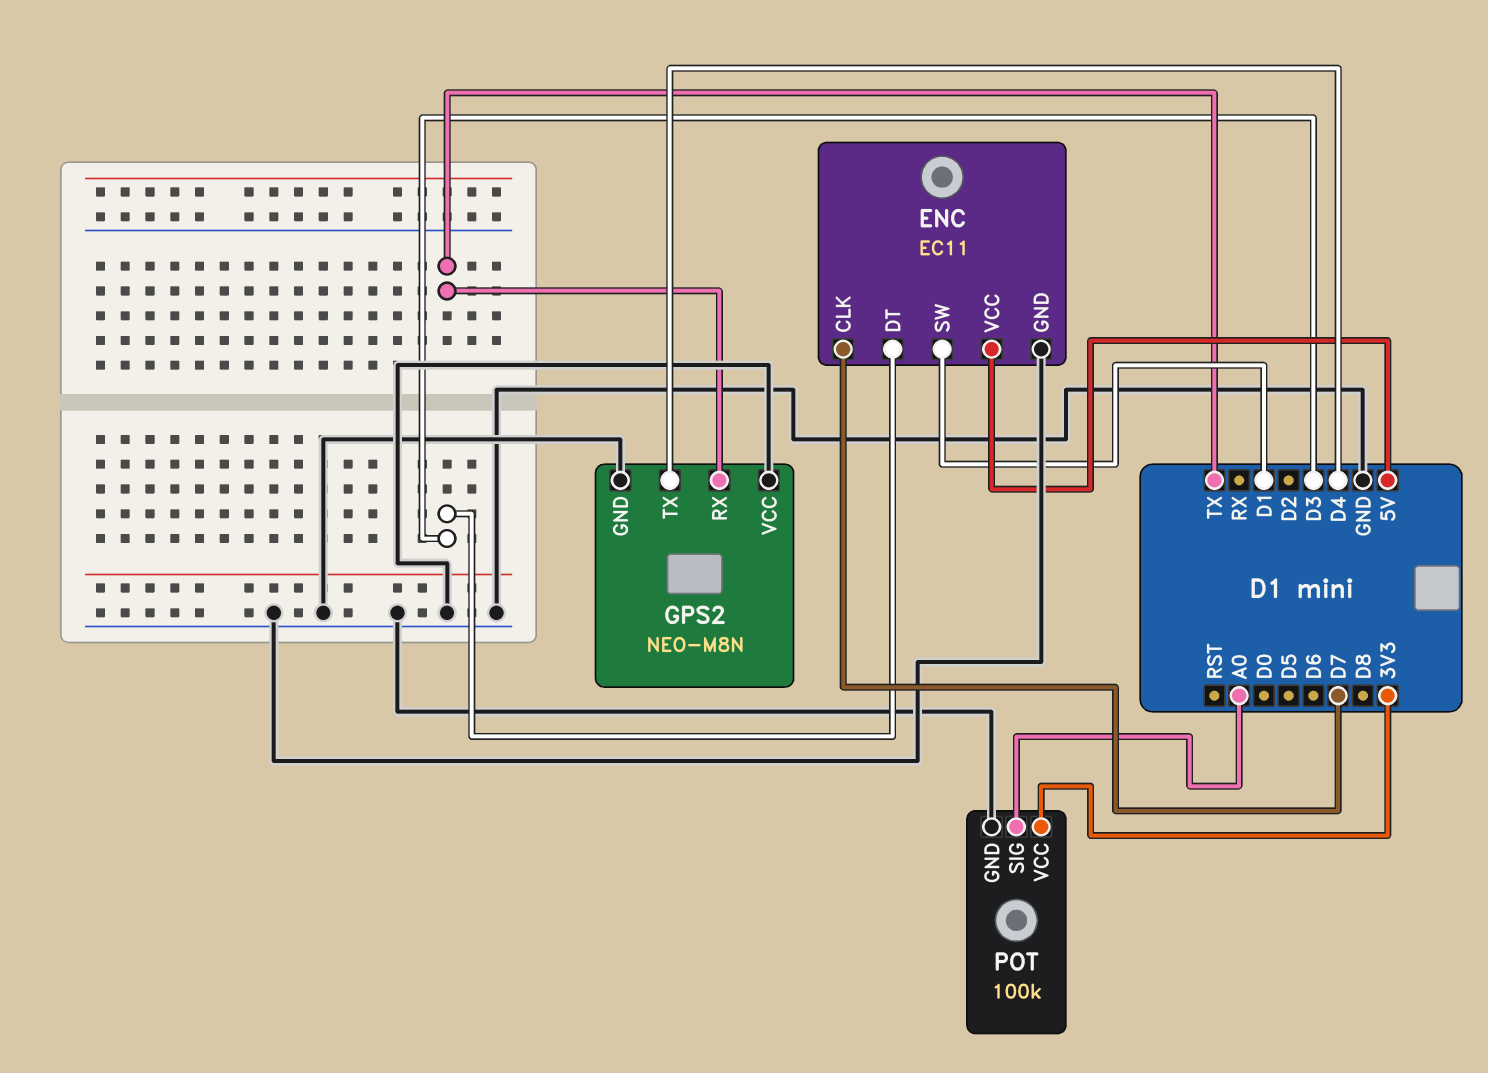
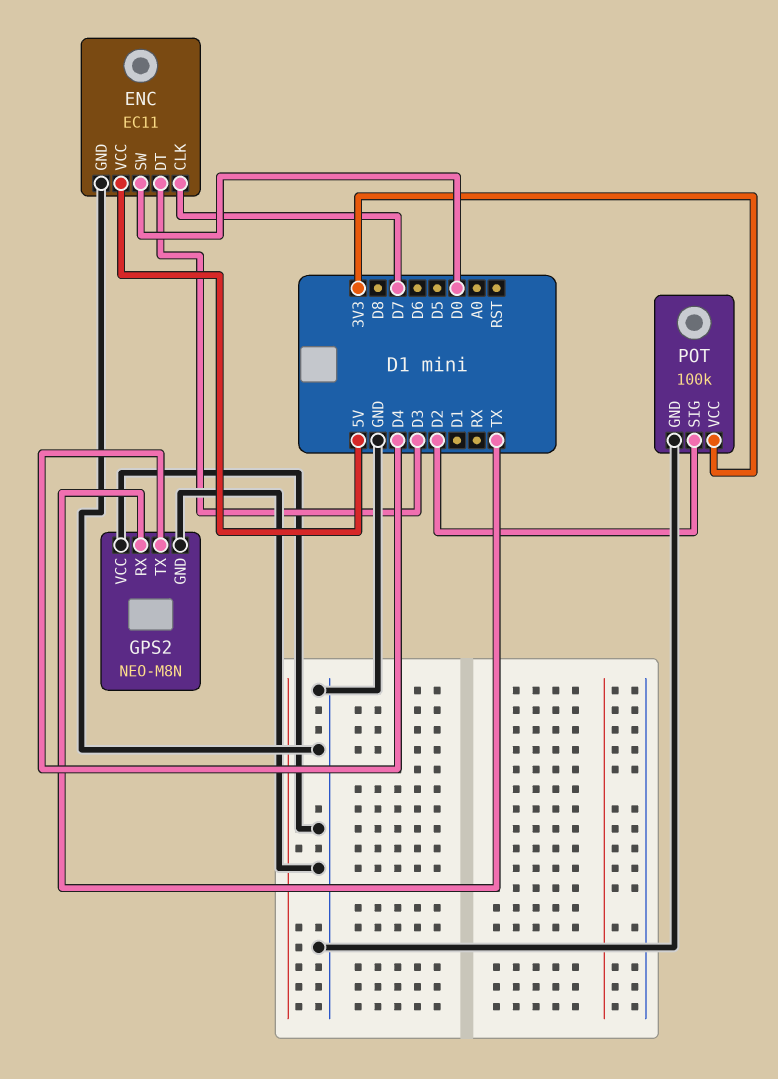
ENC pin SW: D1 -> D0
POT pin SIG: A0 -> D2

